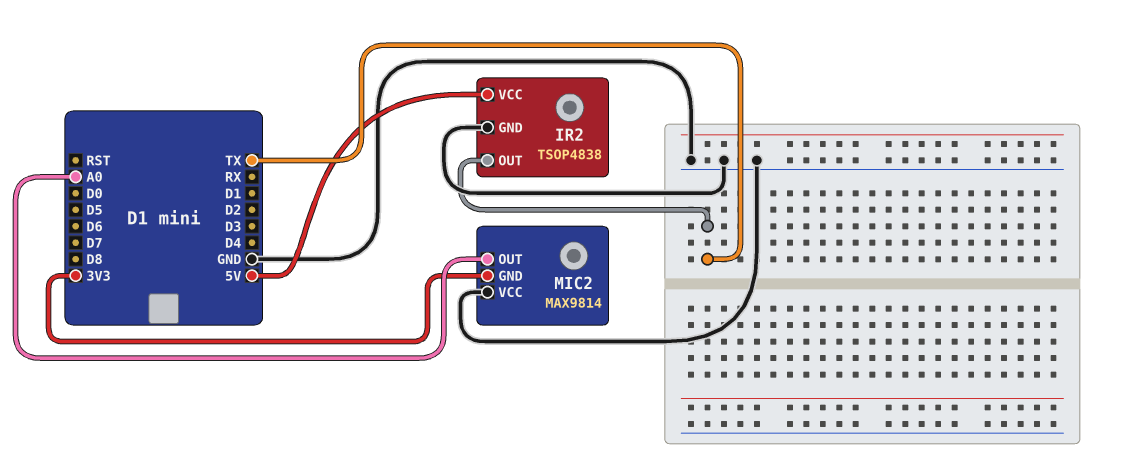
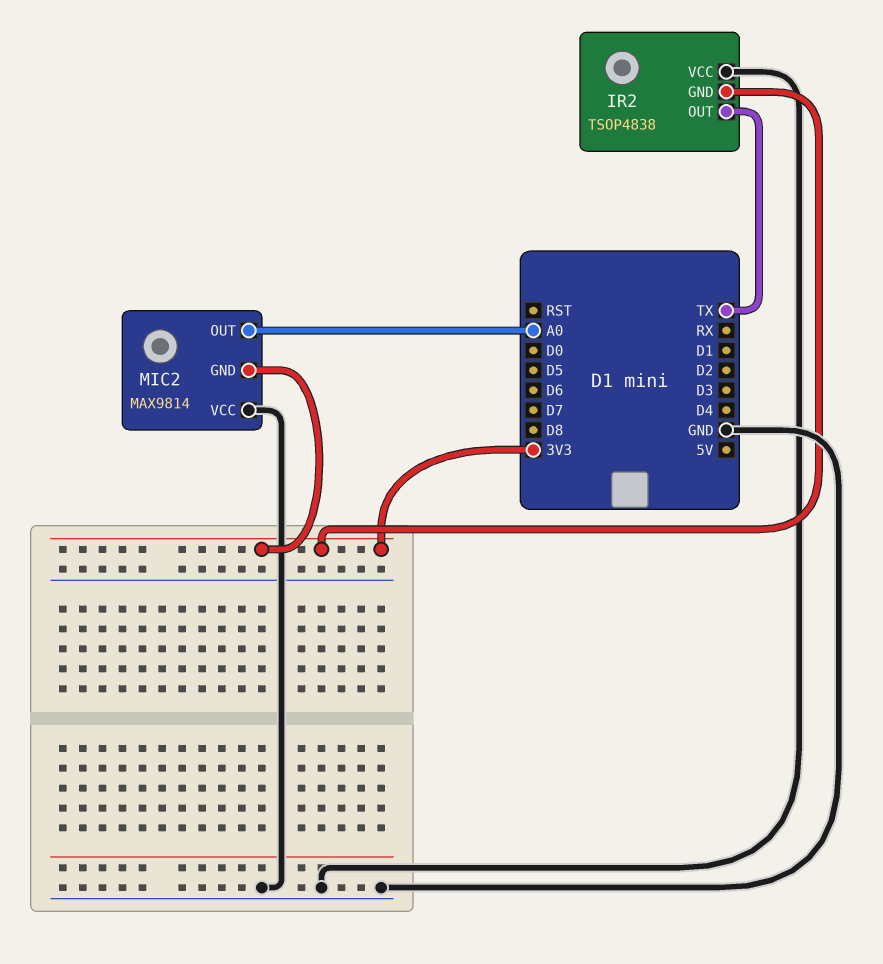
IR2 pin GND: GND -> 3V3
IR2 pin VCC: 5V -> GND

